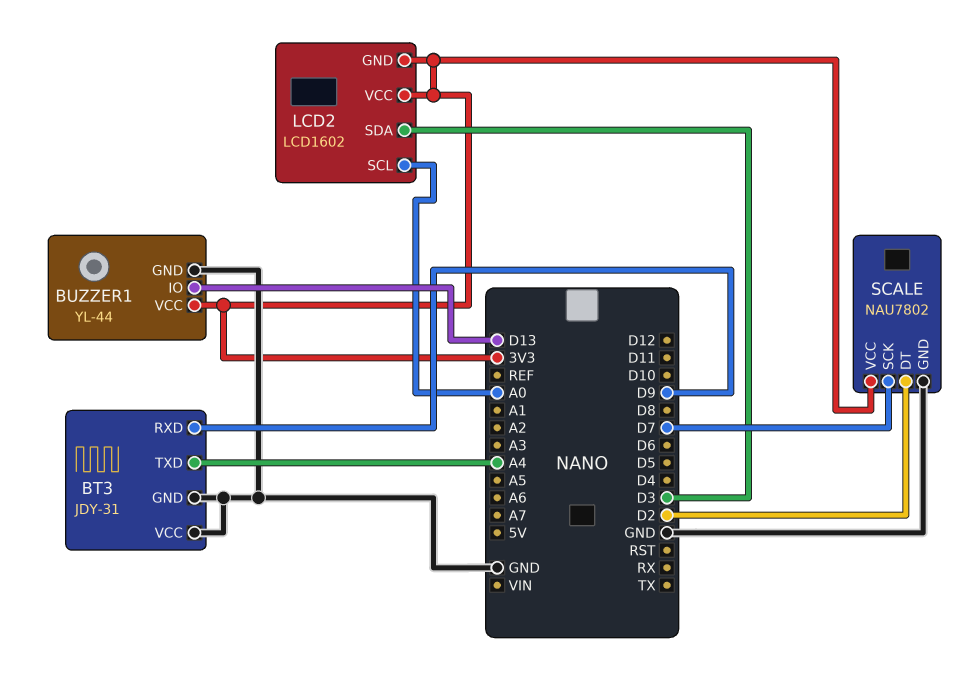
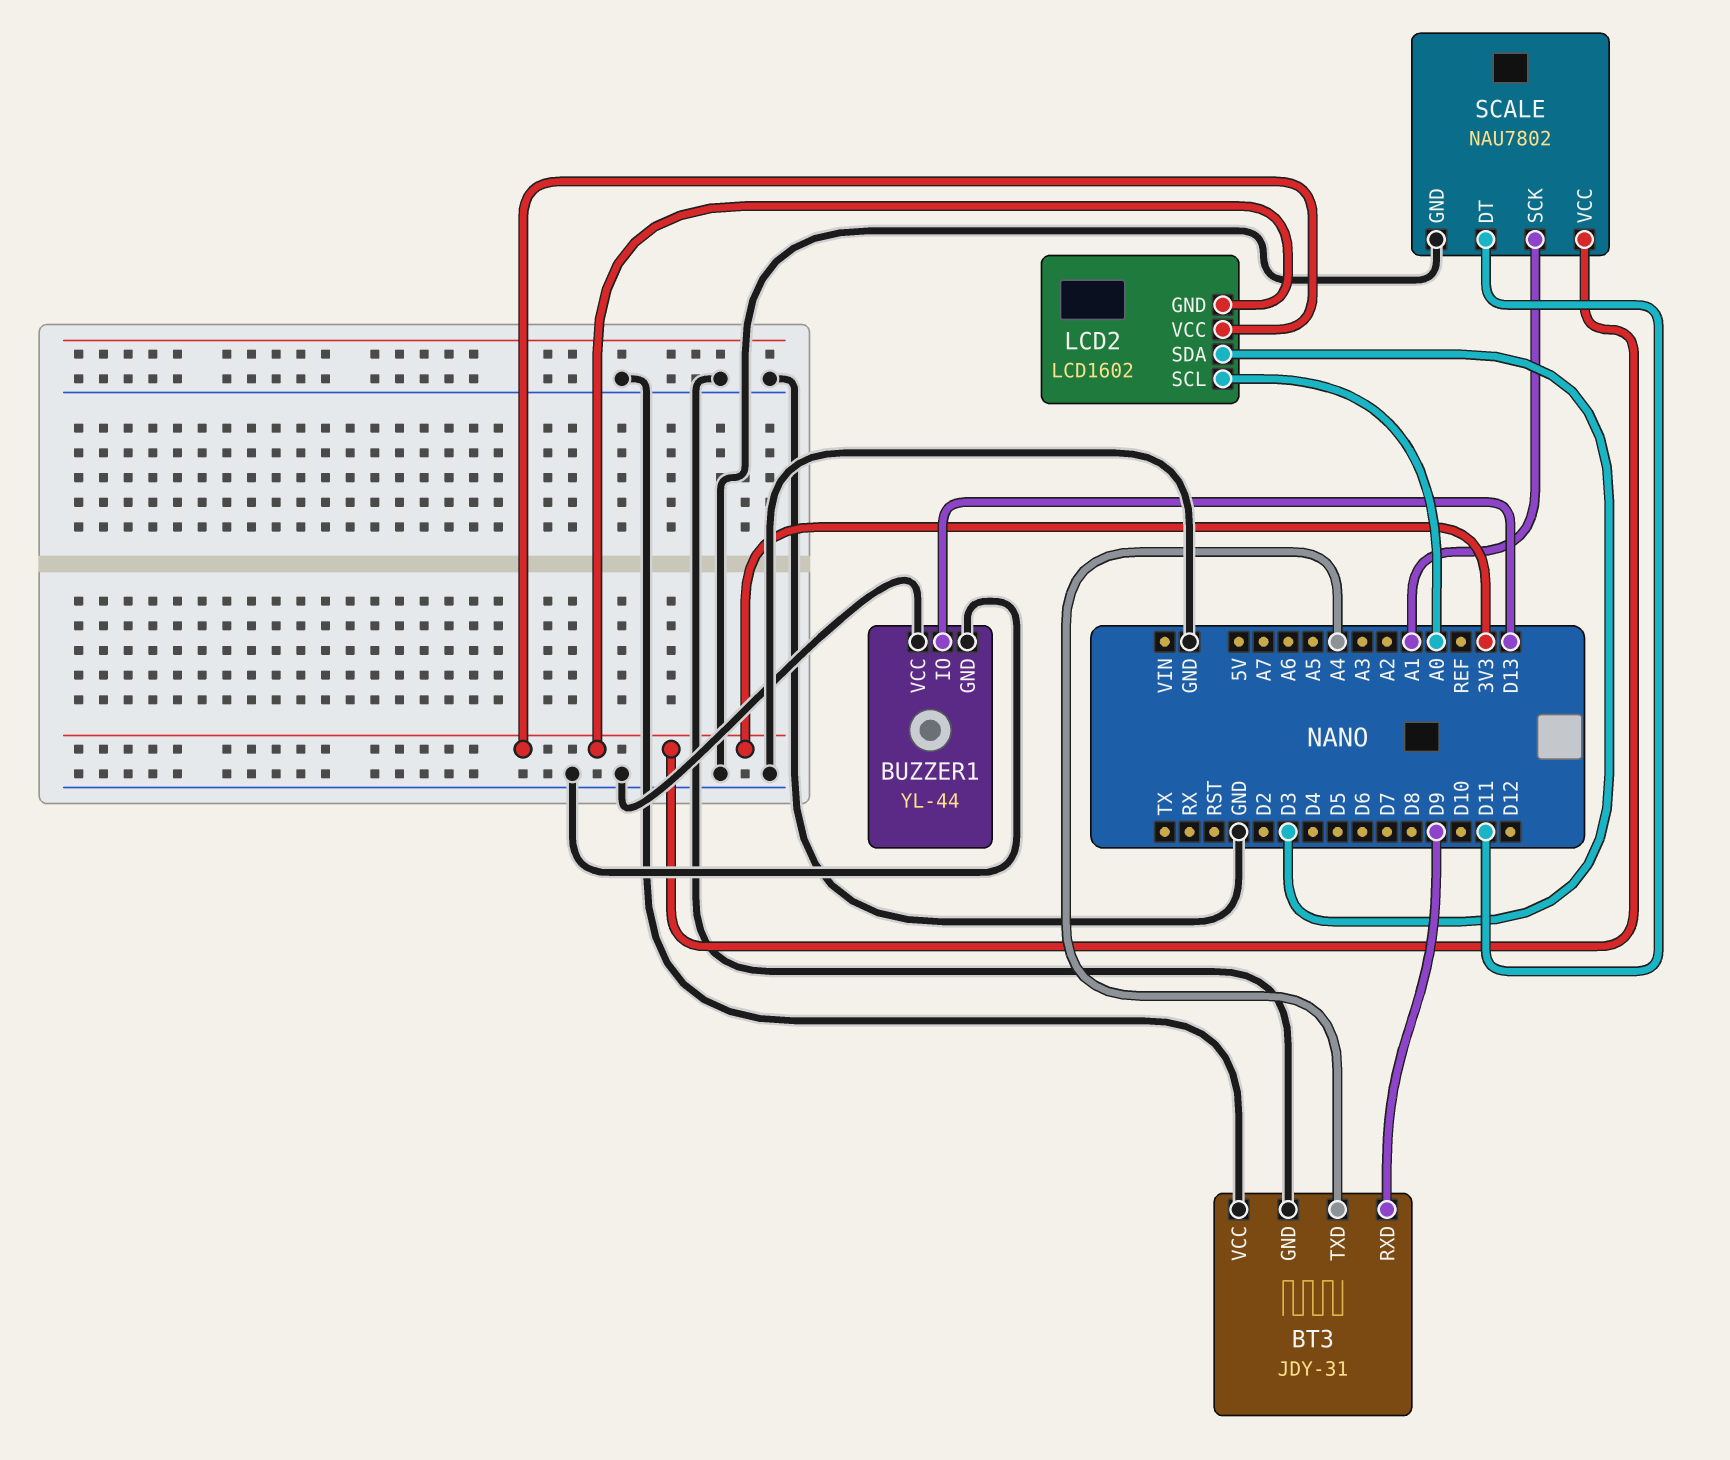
BUZZER1 pin VCC: 3V3 -> GND
SCALE pin DT: D2 -> D11
SCALE pin SCK: D7 -> A1

